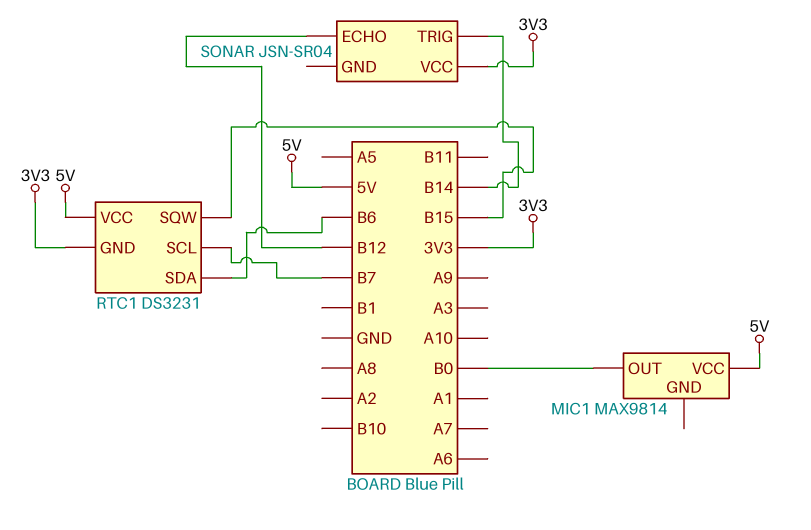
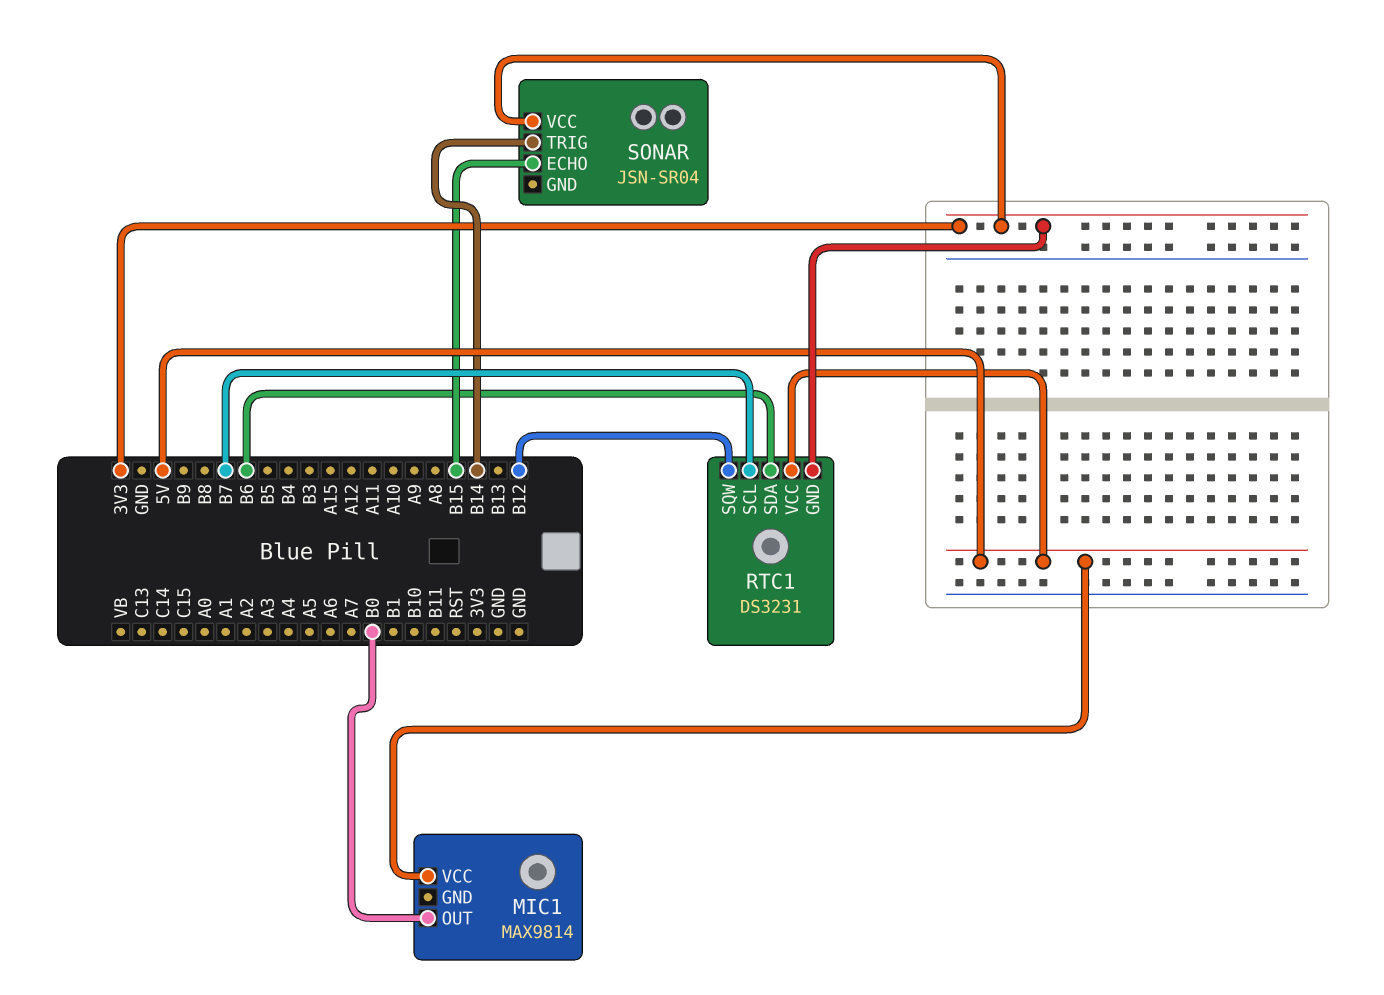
RTC1 pin SQW: B15 -> B12
SONAR pin ECHO: B12 -> B15

